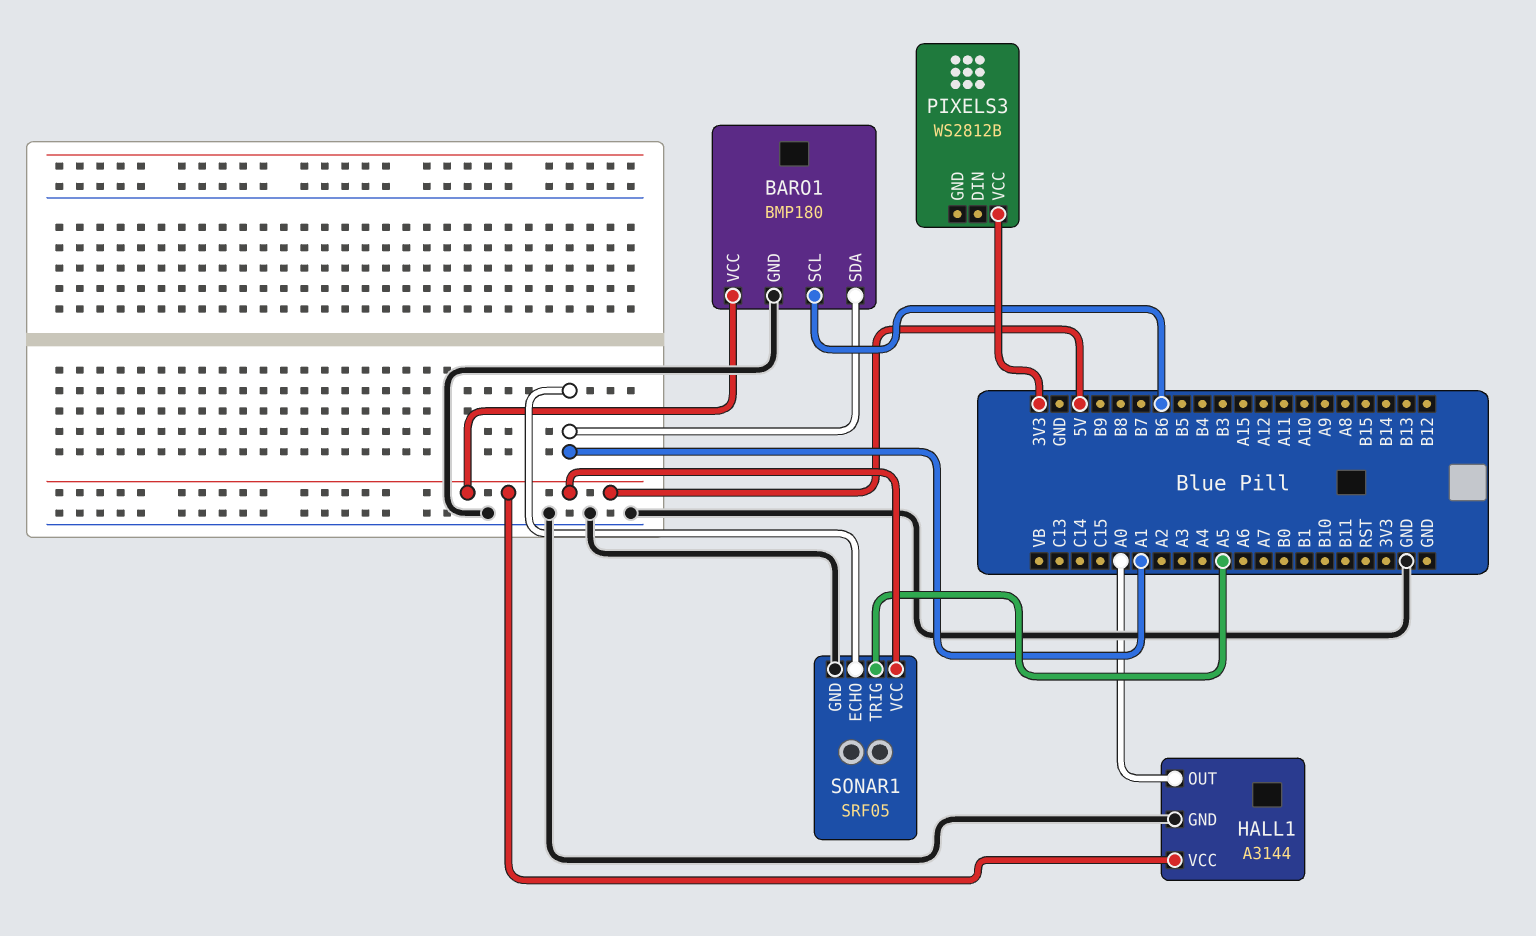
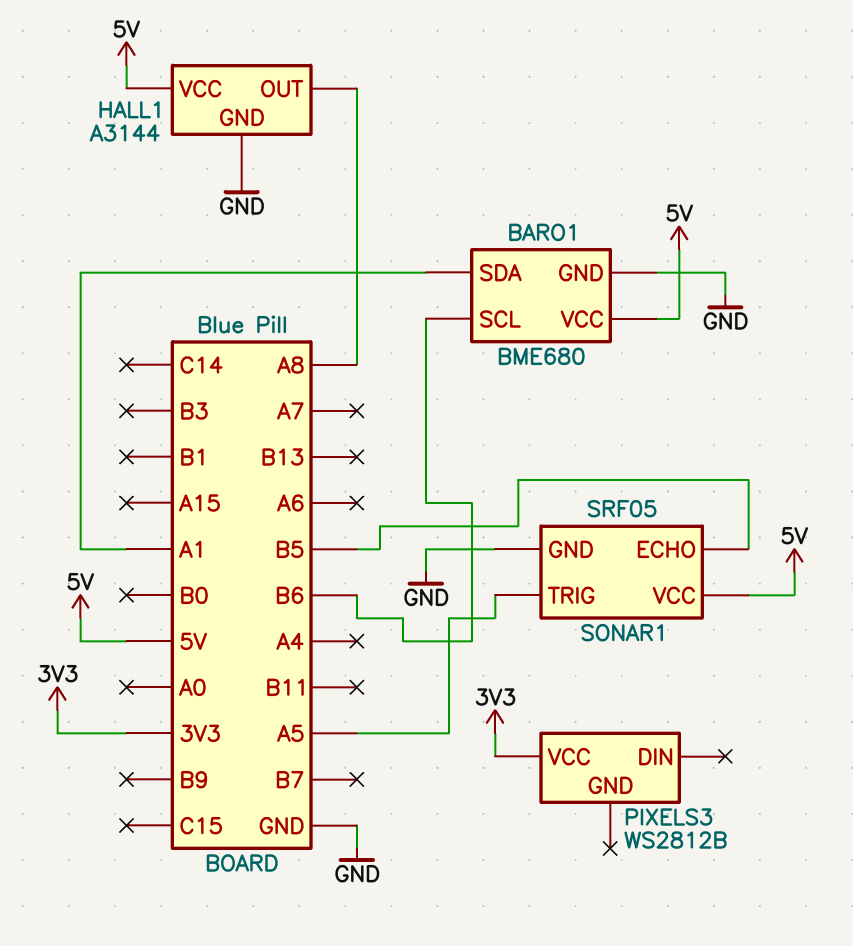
BARO1: BMP180 -> BME680
HALL1 pin OUT: A0 -> A8
SONAR1 pin ECHO: A1 -> B5

